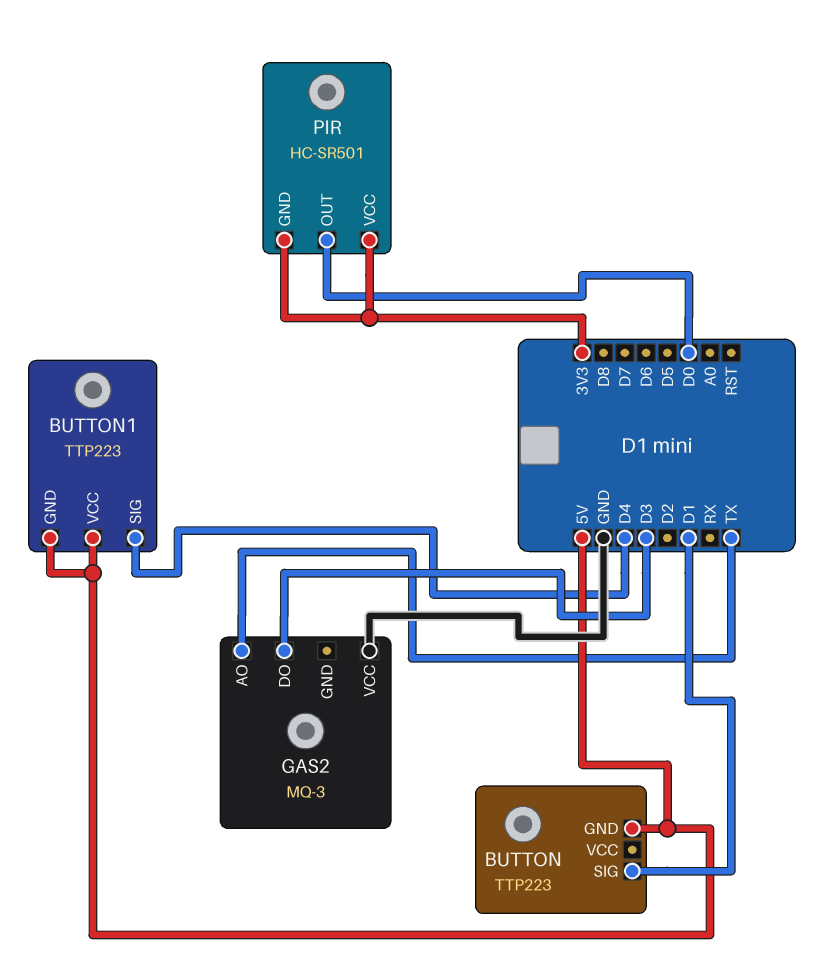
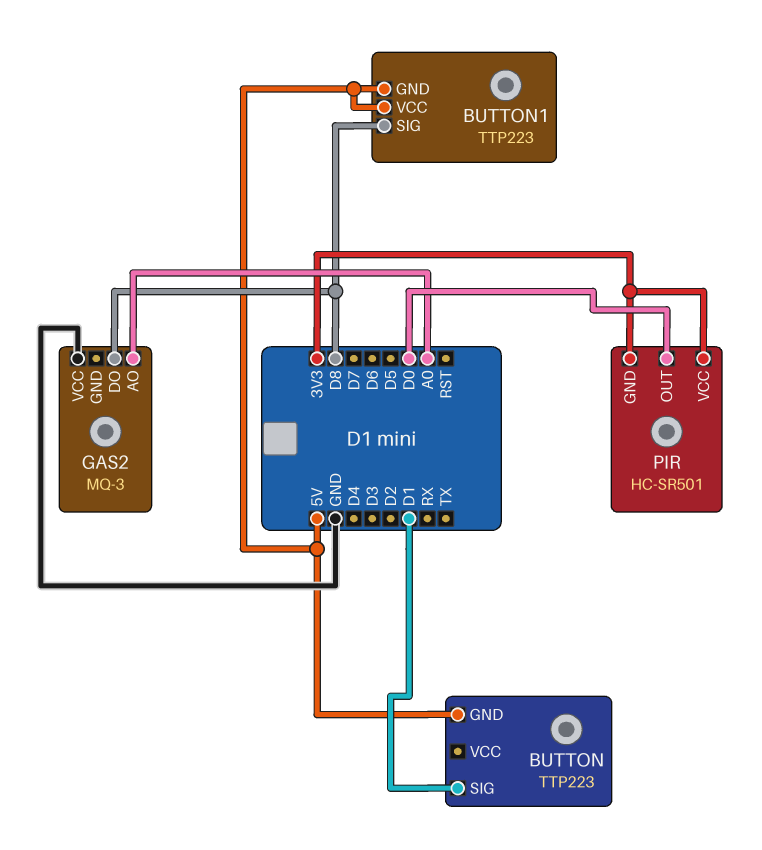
BUTTON1 pin SIG: D4 -> D8
GAS2 pin AO: TX -> A0
GAS2 pin DO: D3 -> D8

